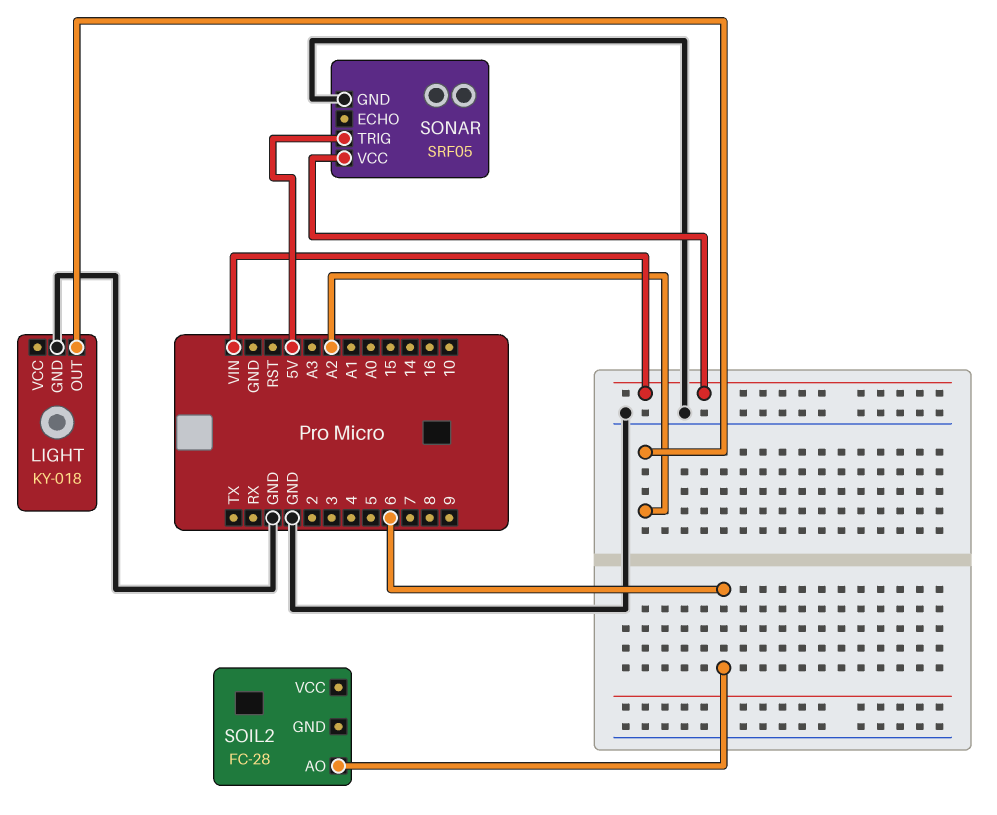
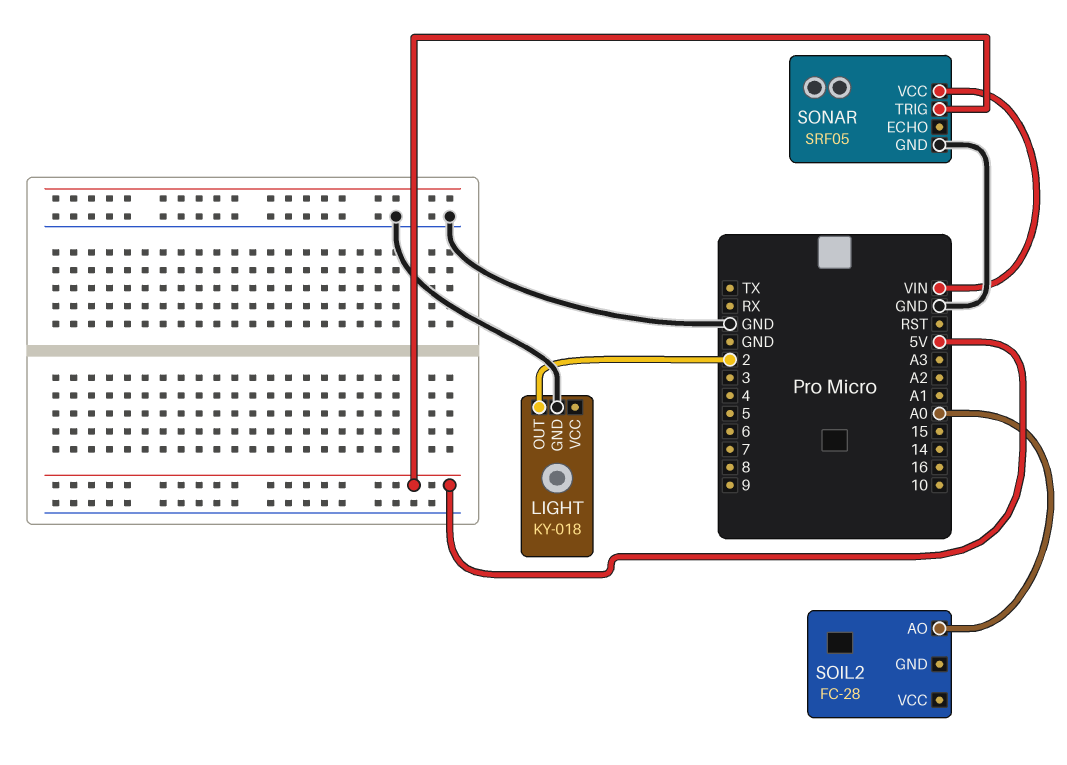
LIGHT pin OUT: A2 -> 2
SOIL2 pin AO: 6 -> A0

